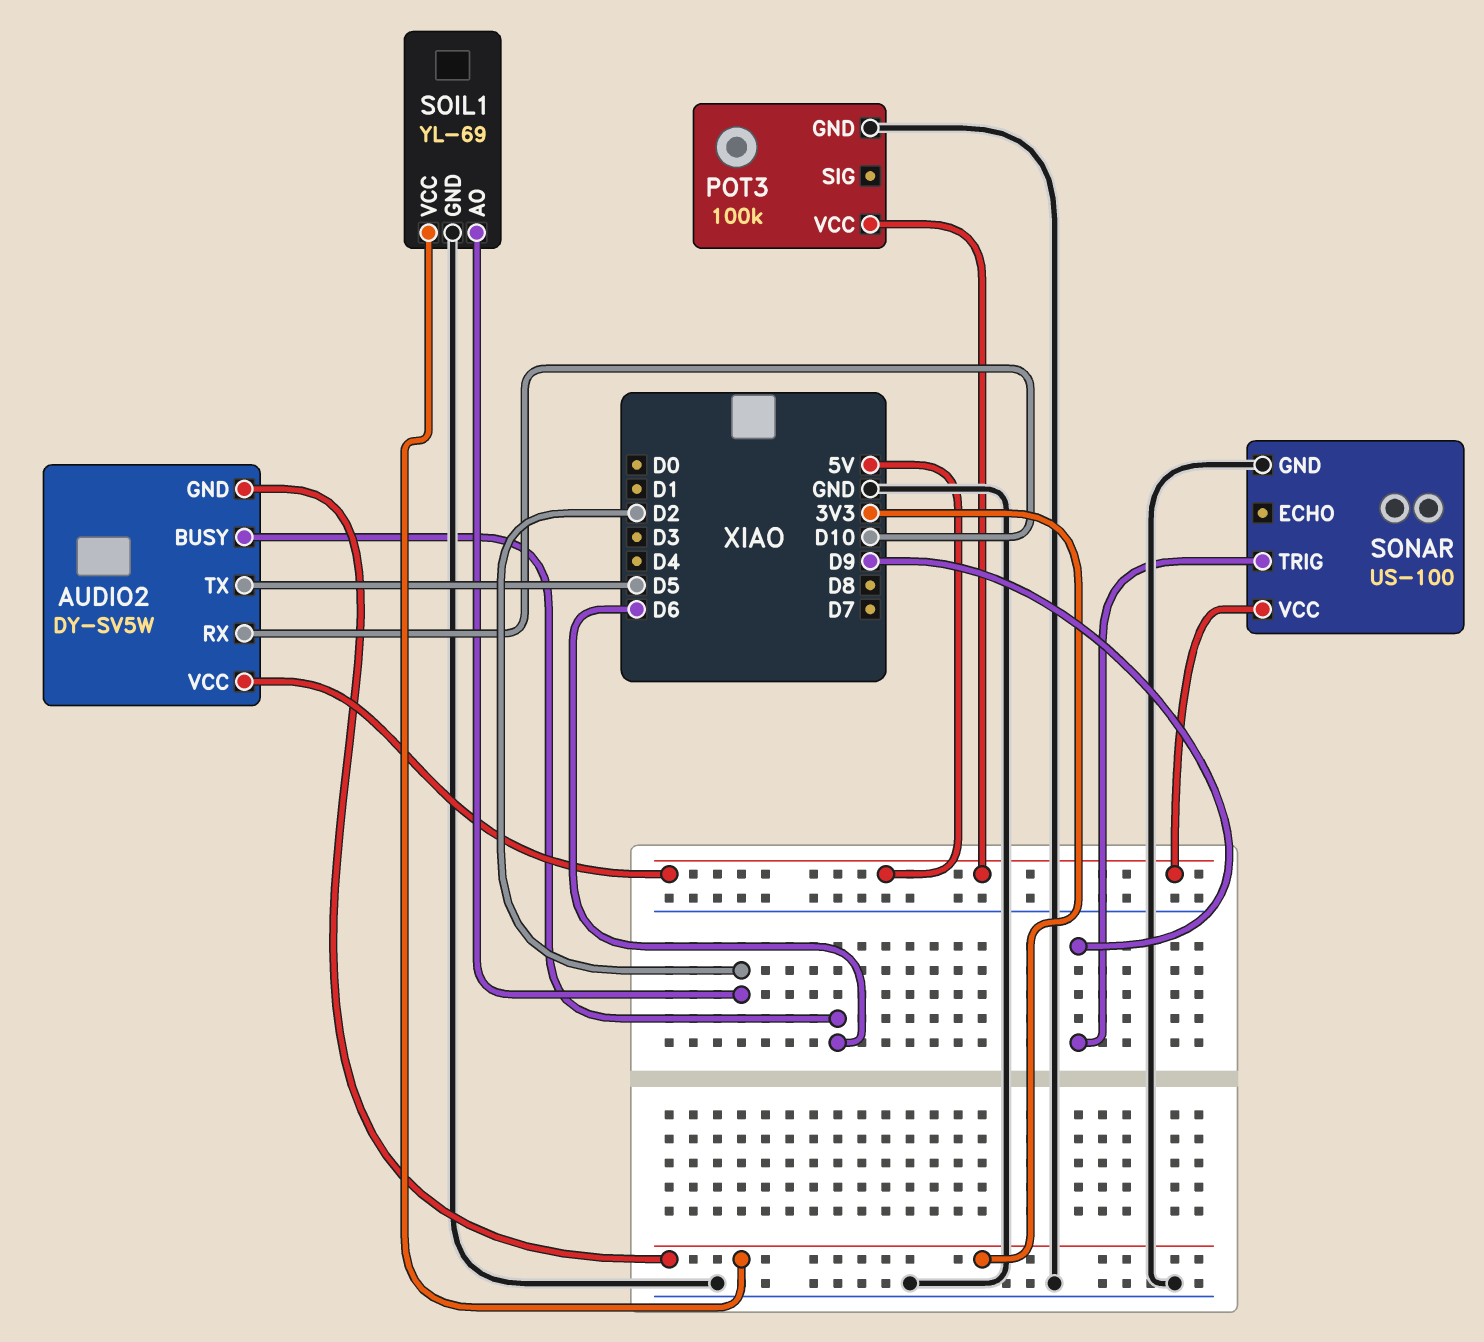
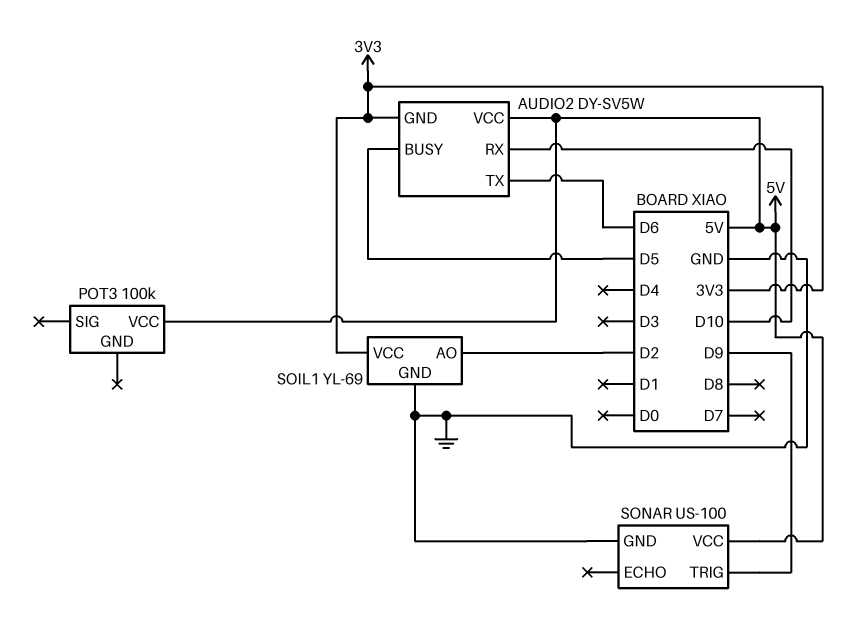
AUDIO2 pin BUSY: D6 -> D5
AUDIO2 pin TX: D5 -> D6
POT3 pin GND: GND -> none

